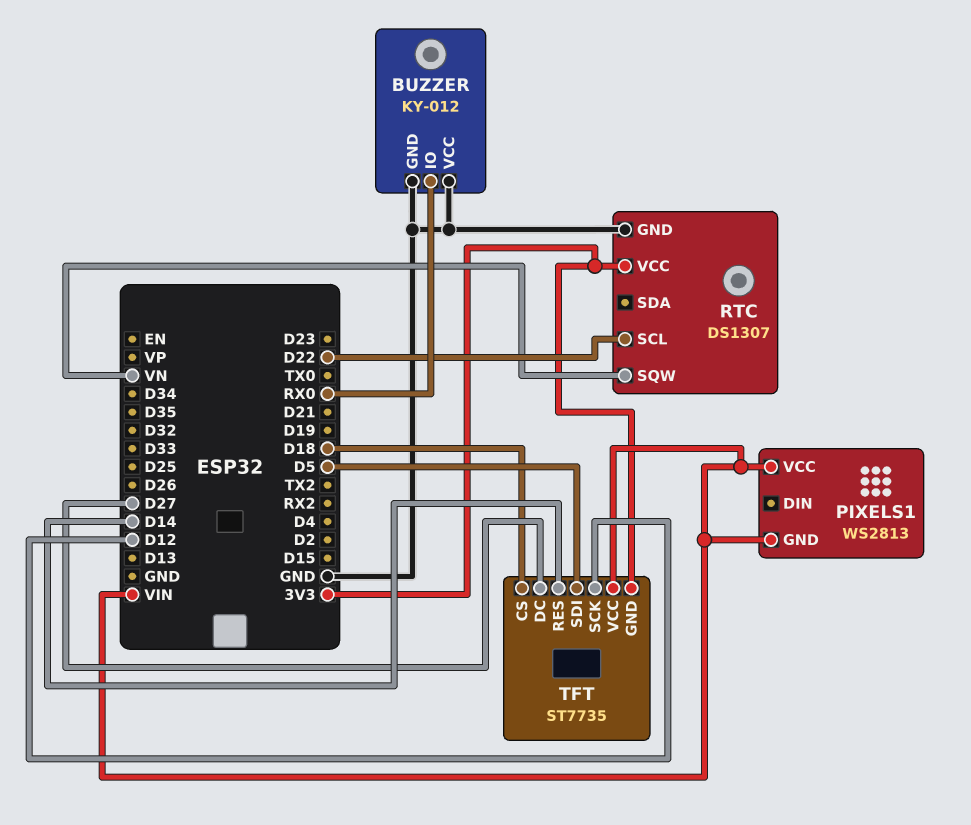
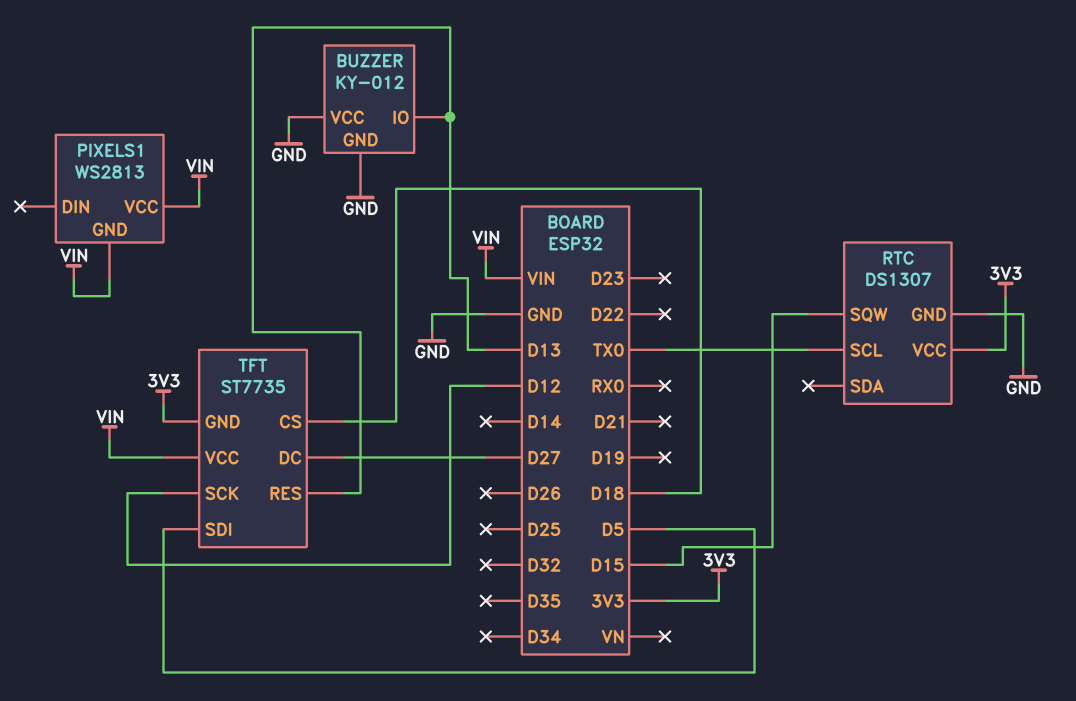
BUZZER pin IO: RX0 -> D13
RTC pin SCL: D22 -> TX0
RTC pin SQW: VN -> D15
TFT pin RES: D14 -> D13

